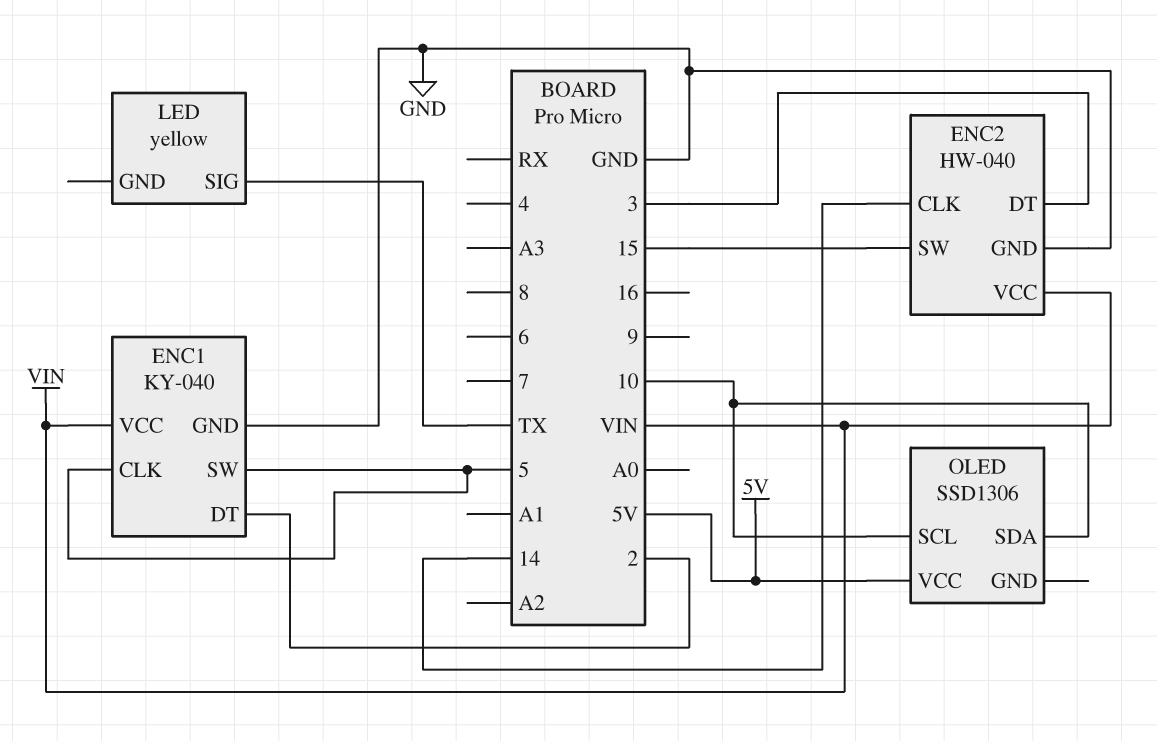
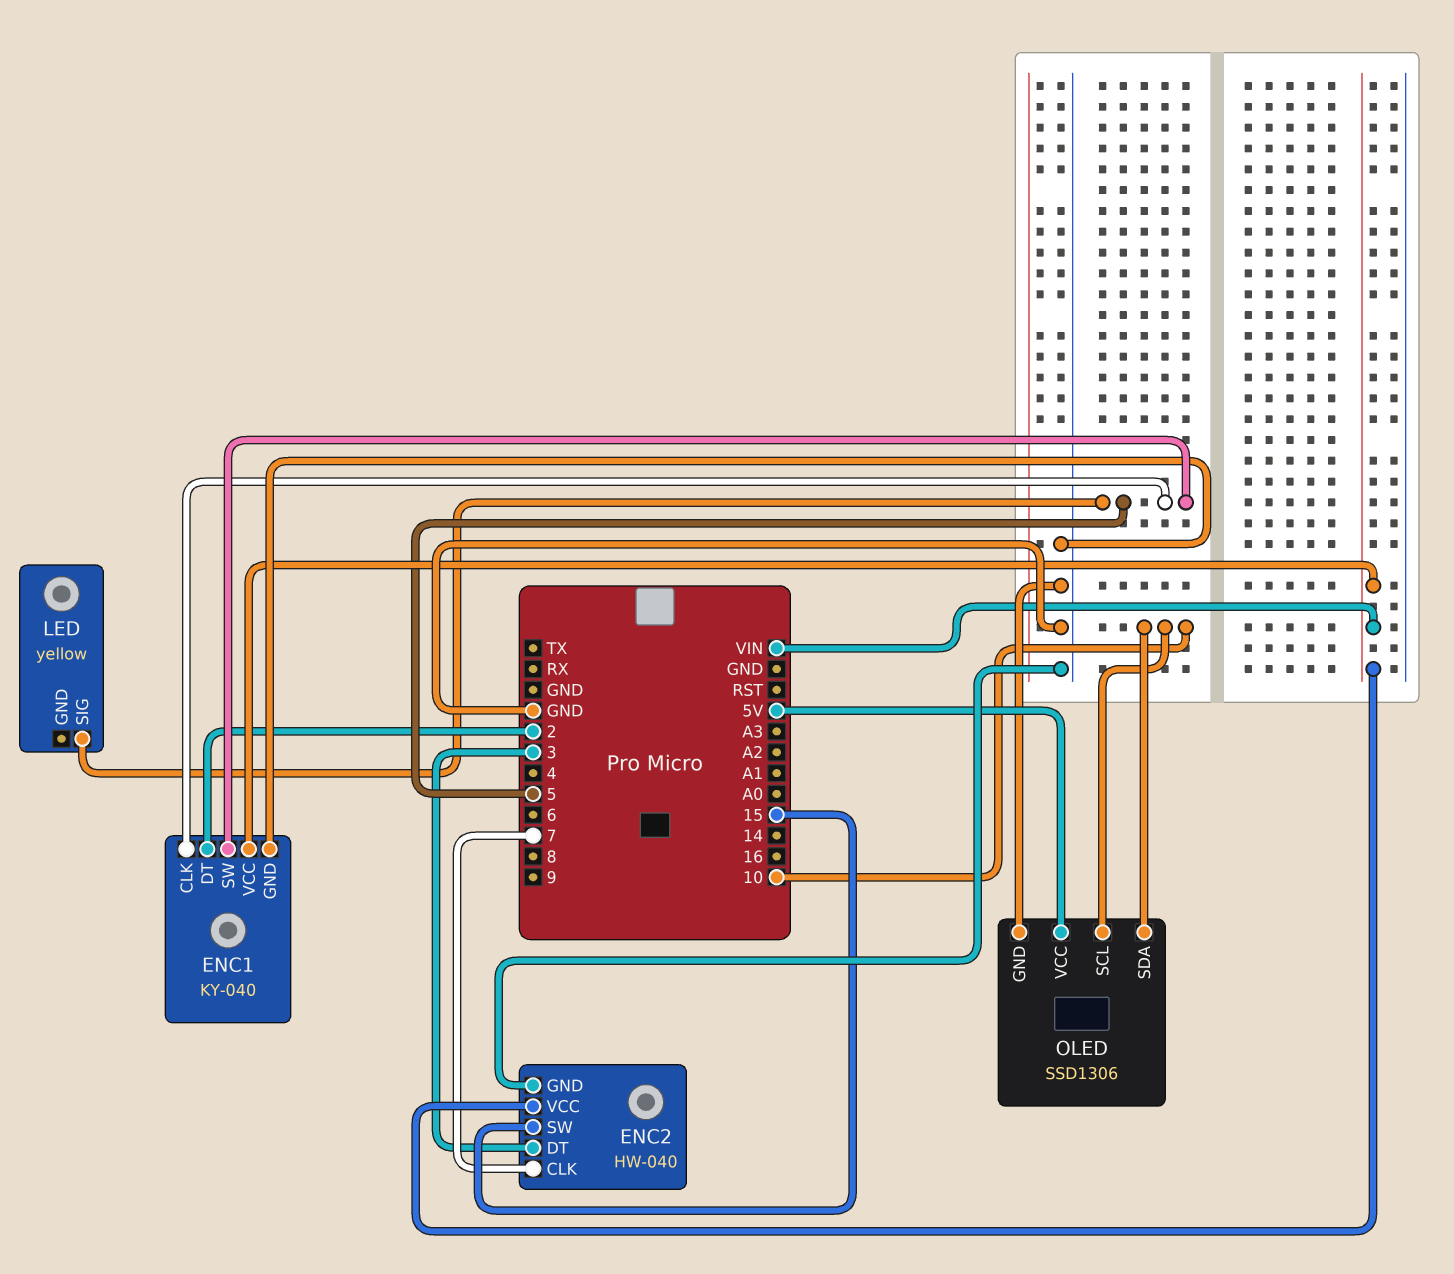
ENC2 pin CLK: 14 -> 7
LED pin SIG: TX -> 5
OLED pin GND: none -> GND

